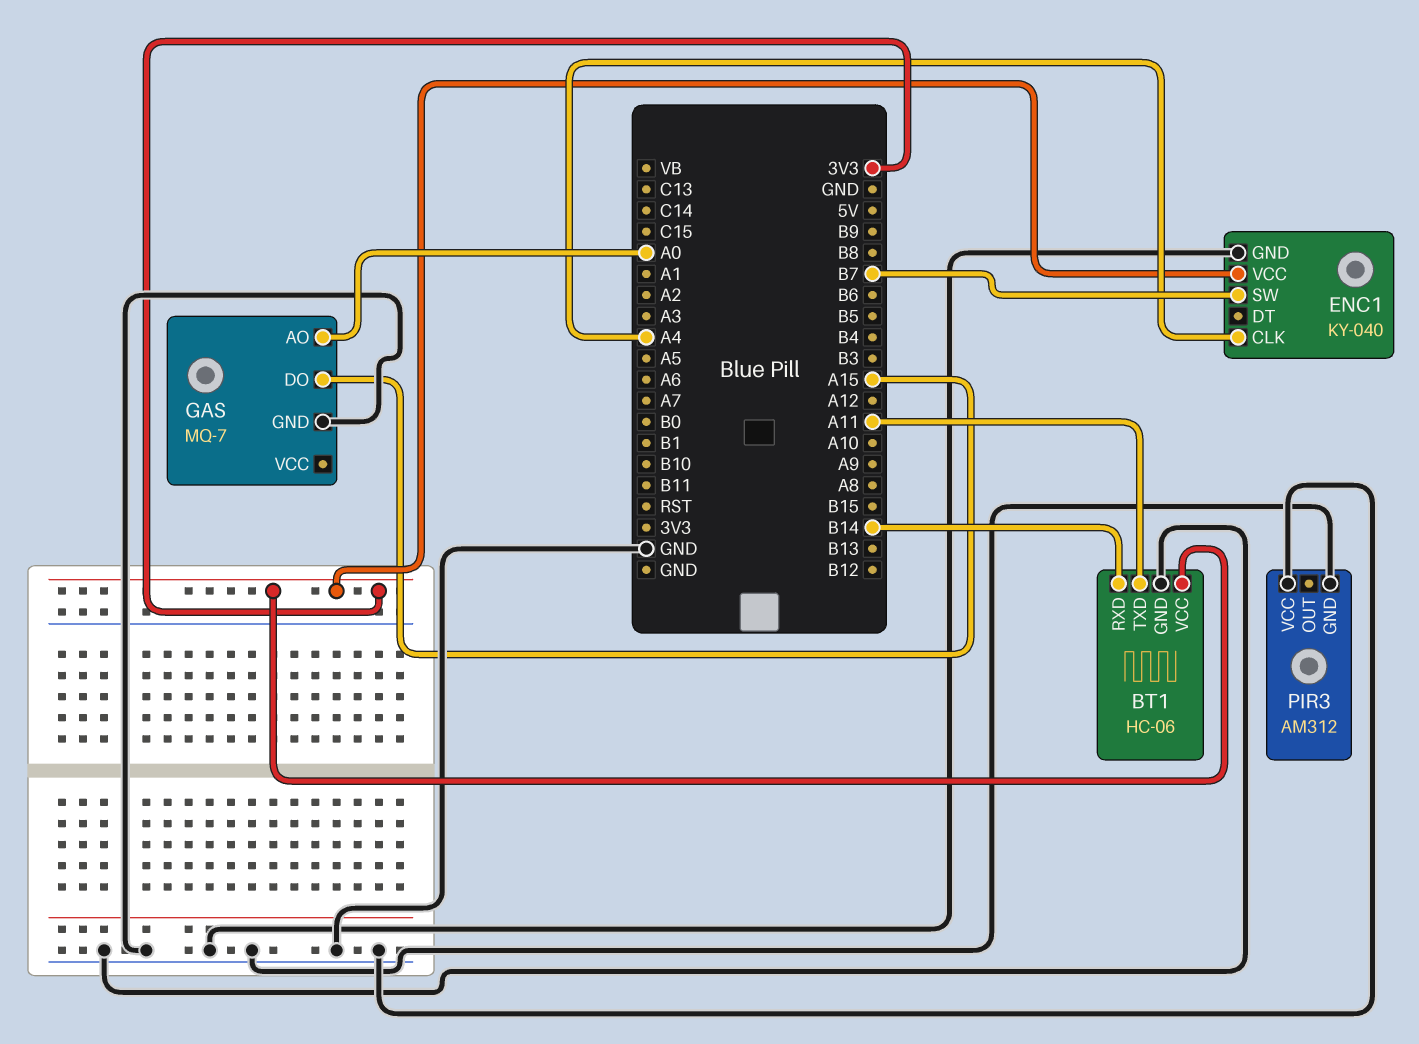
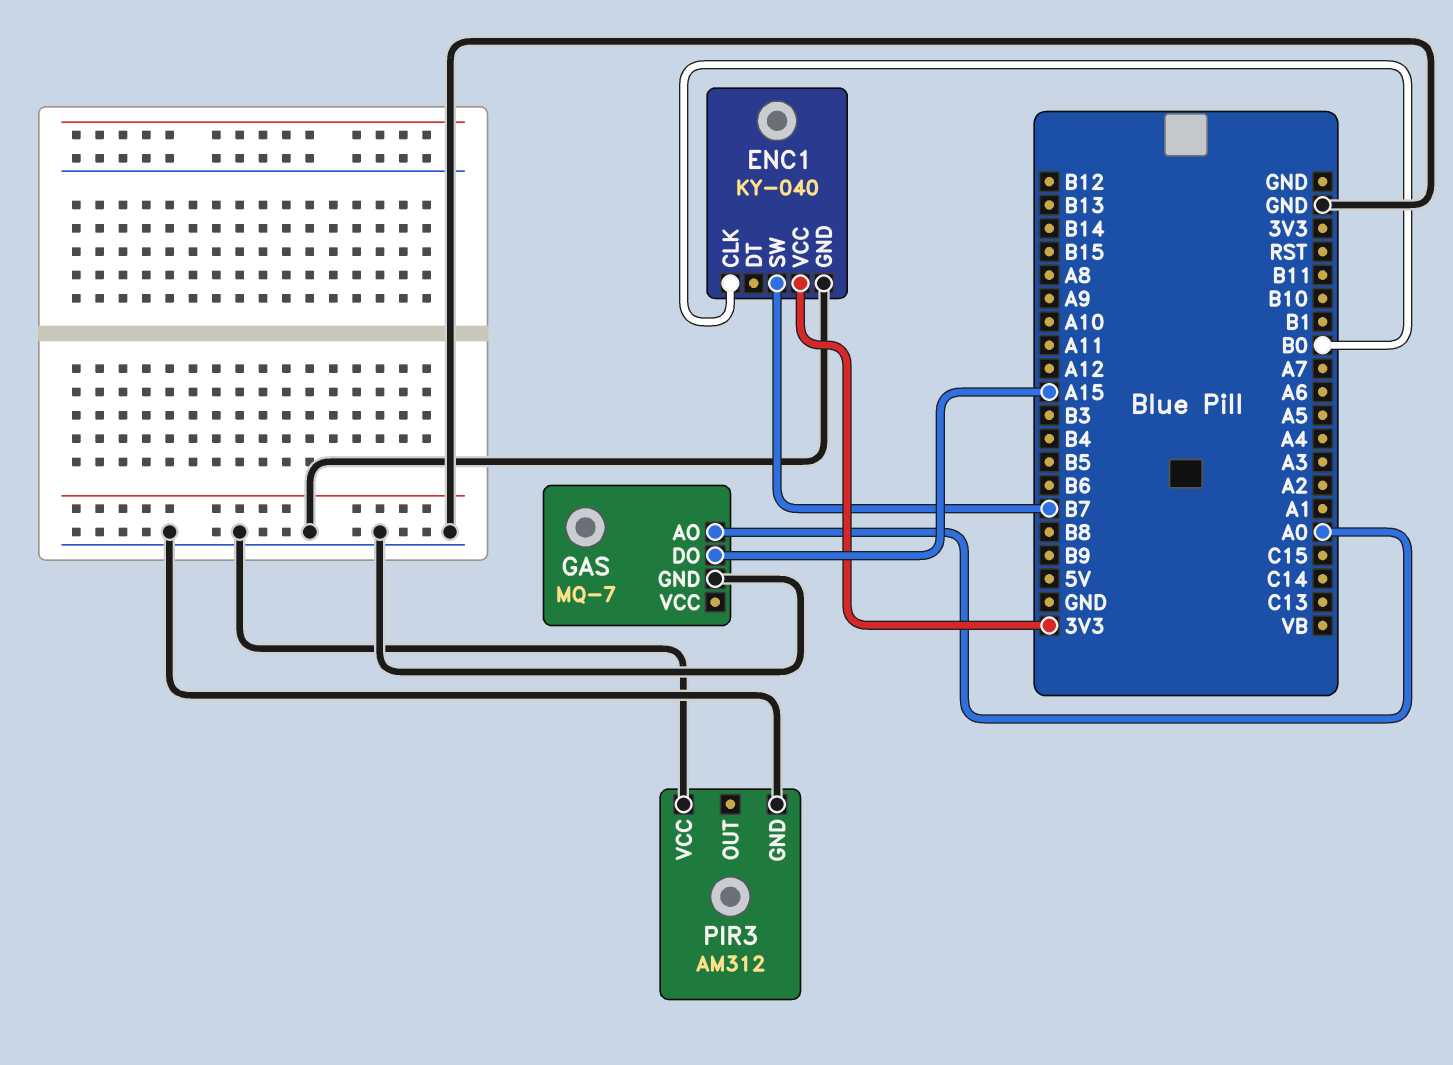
BT1: HC-06 -> none
BT1 pin GND: GND -> none
BT1 pin RXD: B14 -> none
BT1 pin TXD: A11 -> none
BT1 pin VCC: 3V3 -> none
ENC1 pin CLK: A4 -> B0

